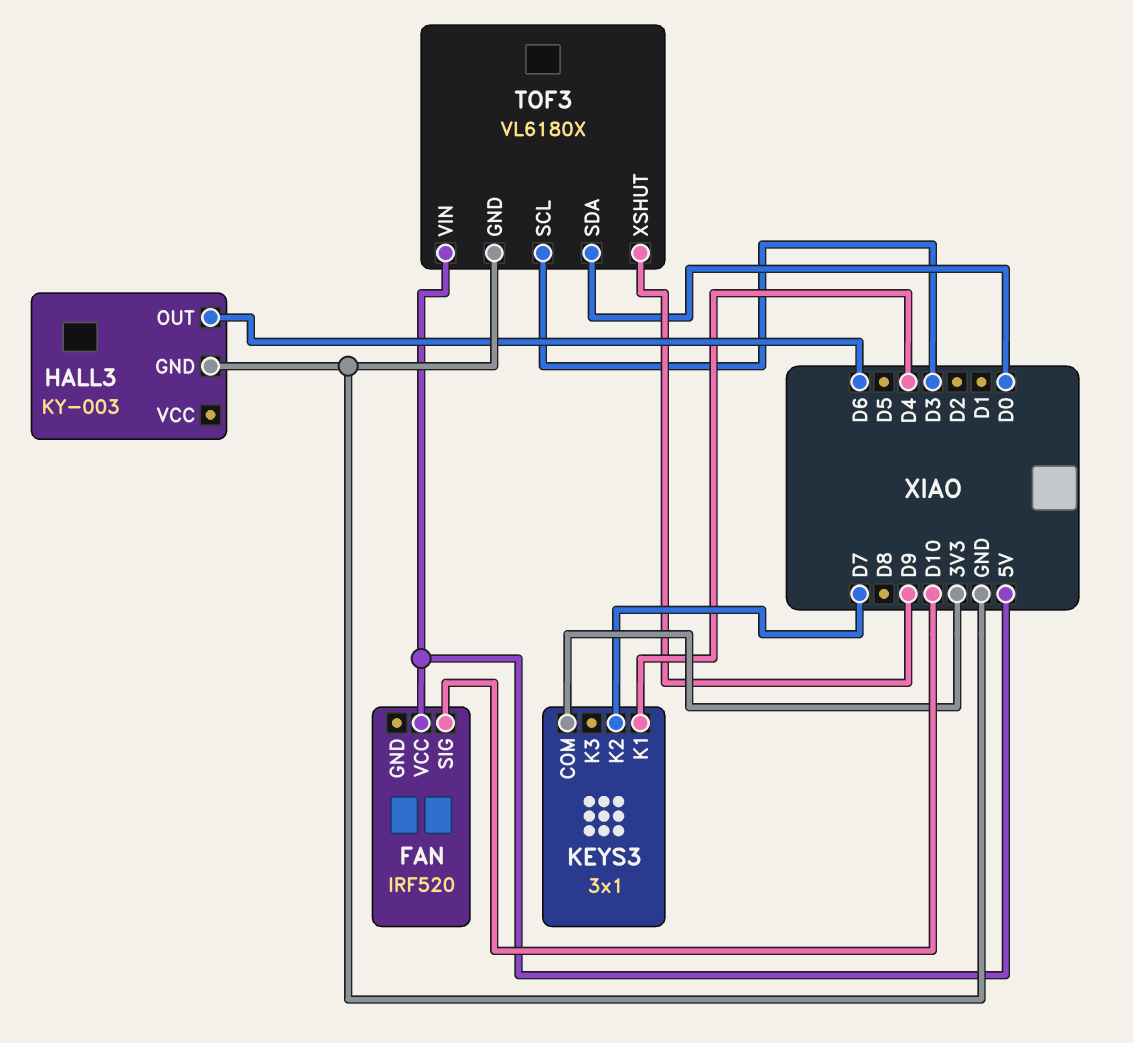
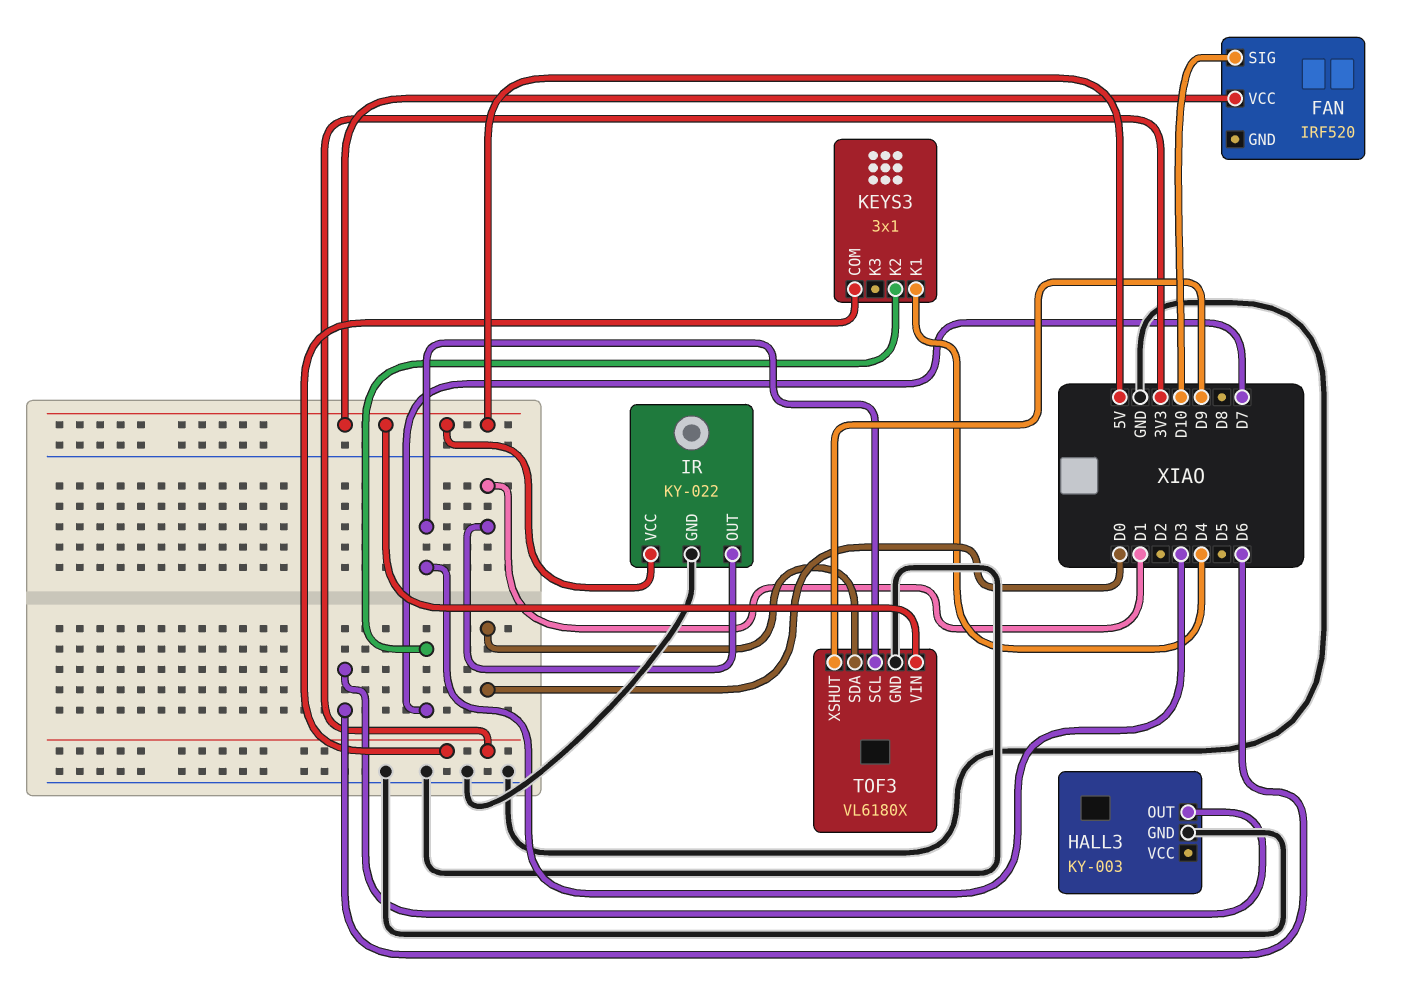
IR: none -> KY-022
IR pin GND: none -> GND
IR pin OUT: none -> D1
IR pin VCC: none -> 5V

